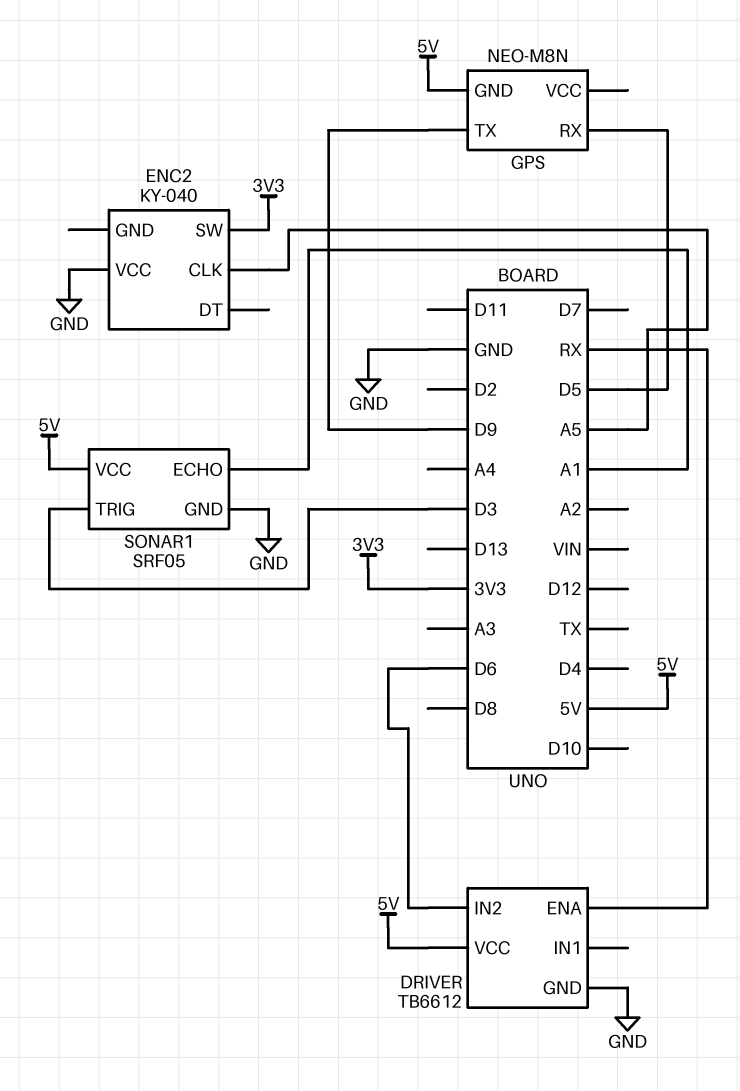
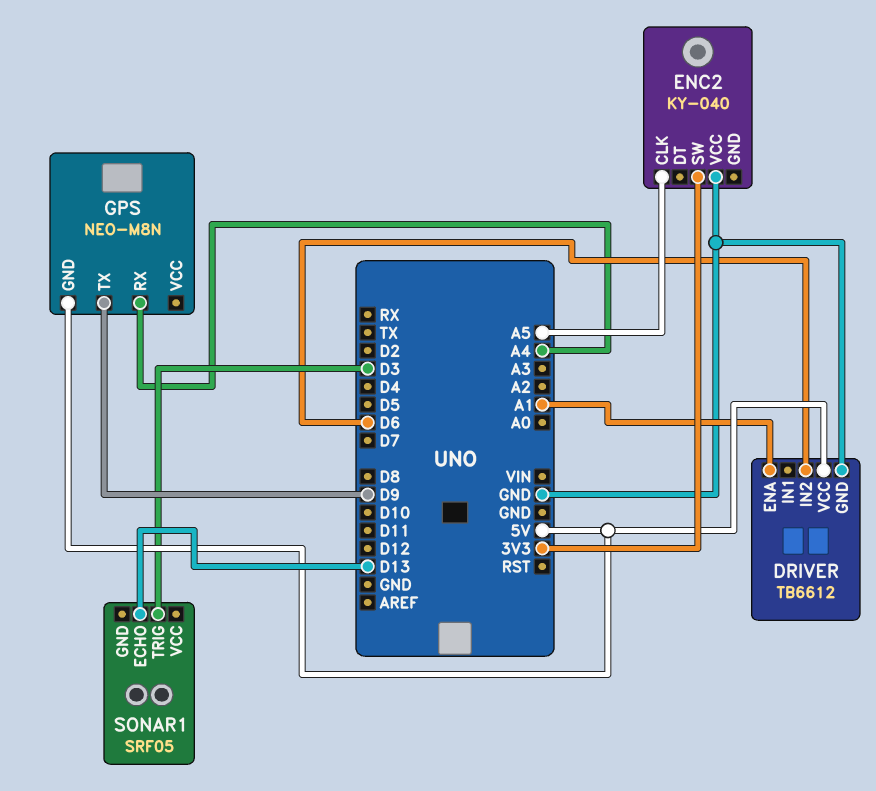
DRIVER pin ENA: RX -> A1
GPS pin RX: D5 -> A4
SONAR1 pin ECHO: A1 -> D13
SONAR1 pin GND: GND -> none
SONAR1 pin VCC: 5V -> none

